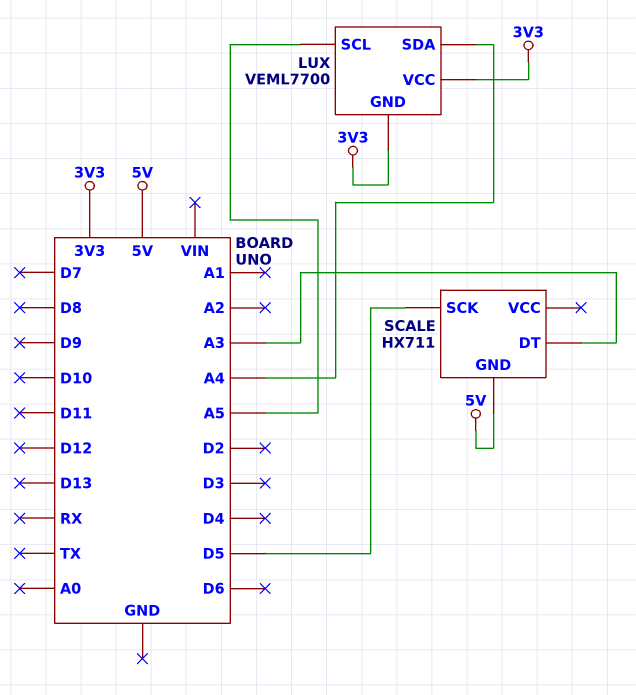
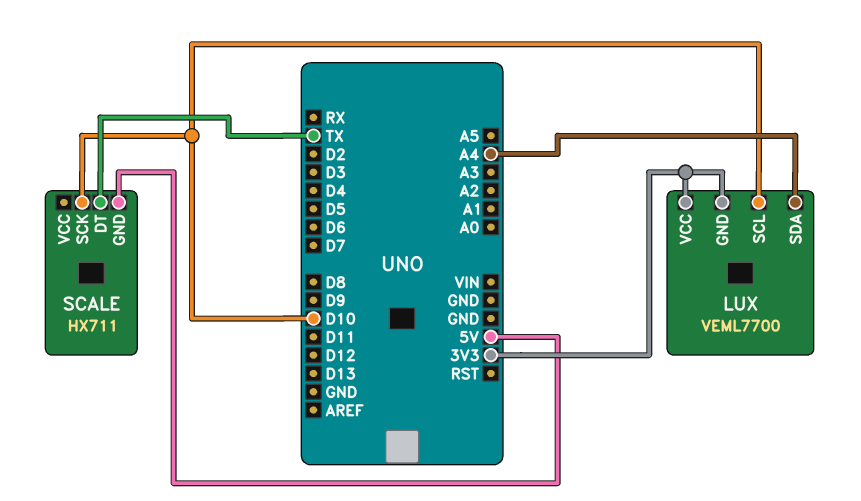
LUX pin SCL: A5 -> D10
SCALE pin DT: A3 -> TX
SCALE pin SCK: D5 -> D10

